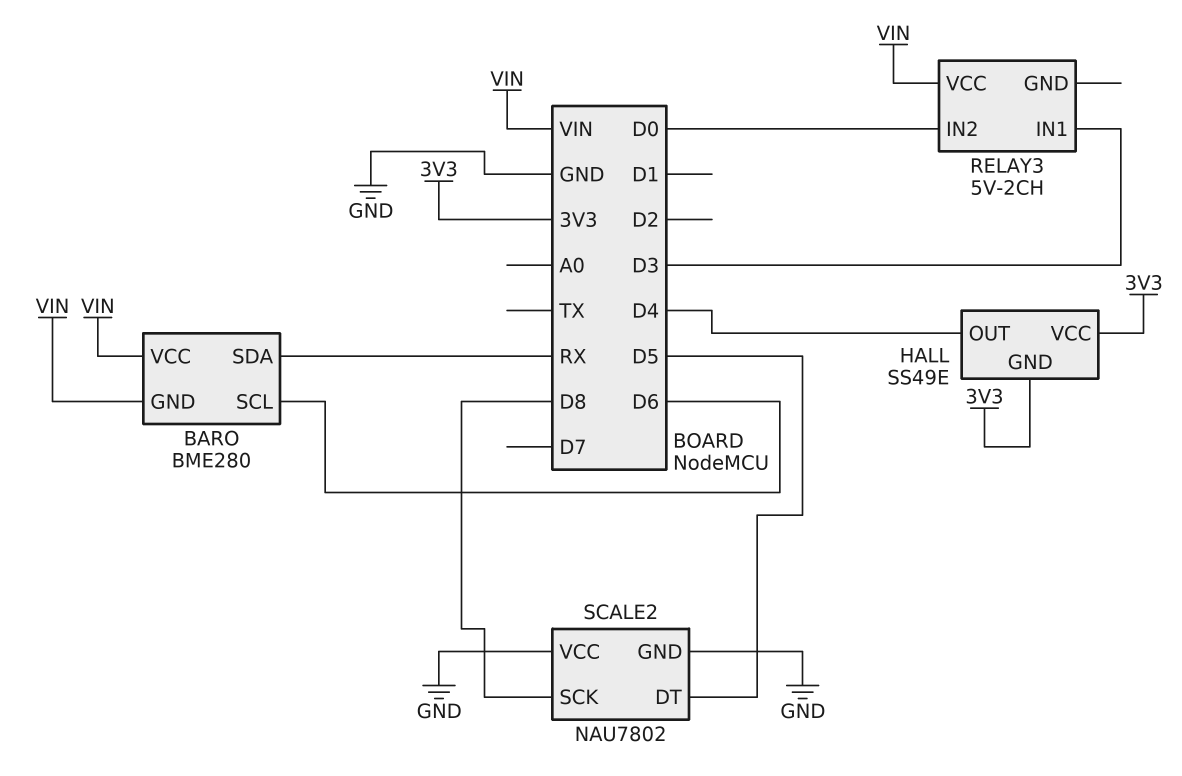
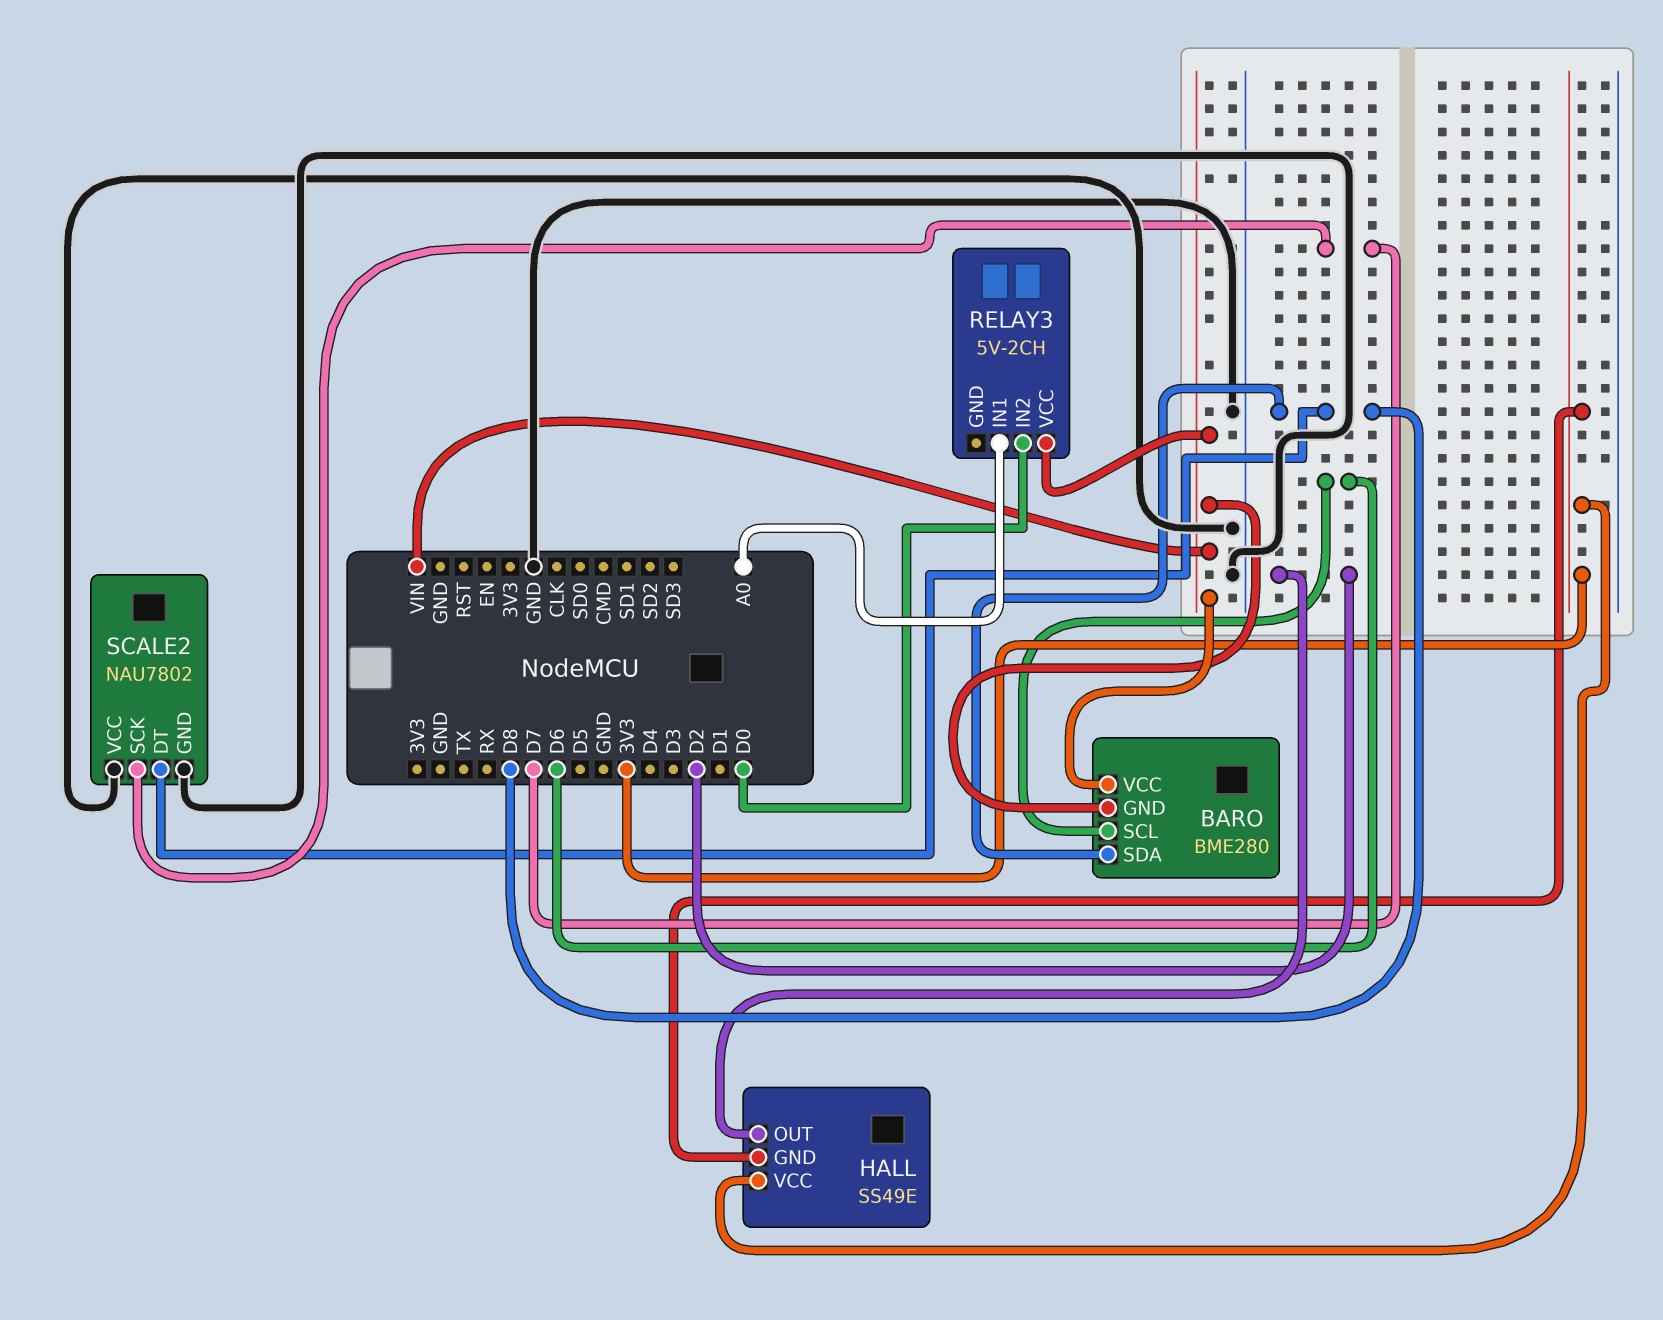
BARO pin SDA: RX -> D8
HALL pin OUT: D4 -> D2
RELAY3 pin IN1: D3 -> A0
SCALE2 pin DT: D5 -> D8
SCALE2 pin SCK: D8 -> D7

